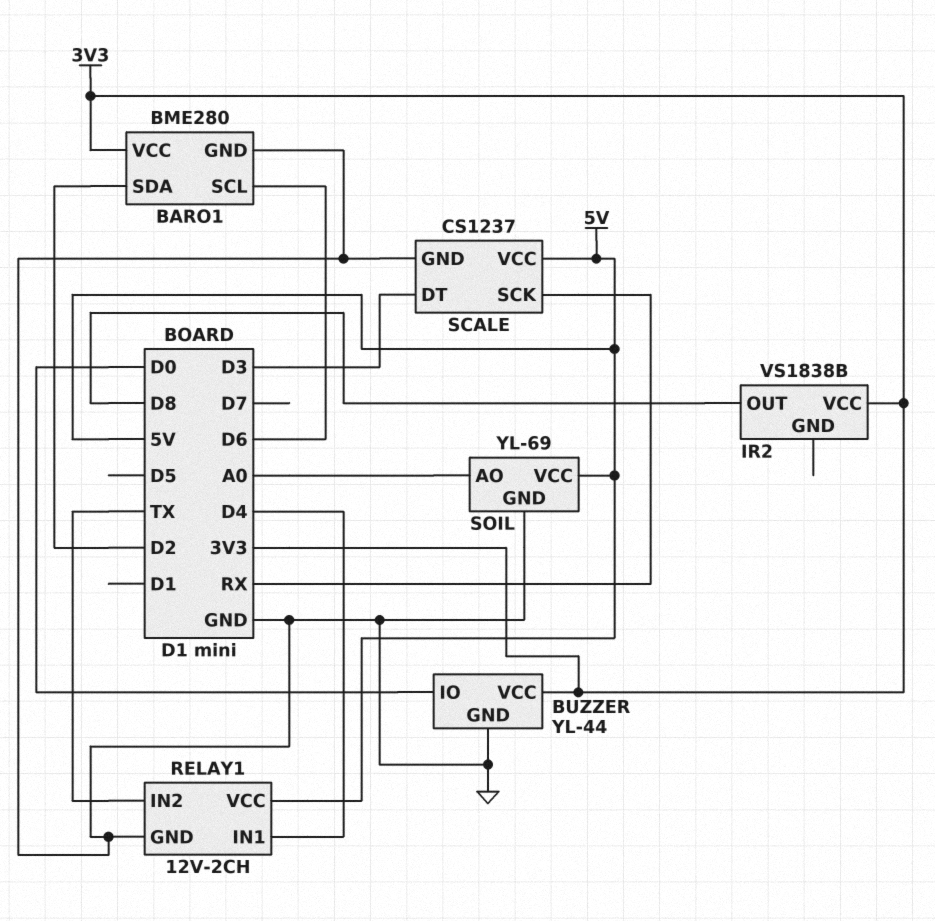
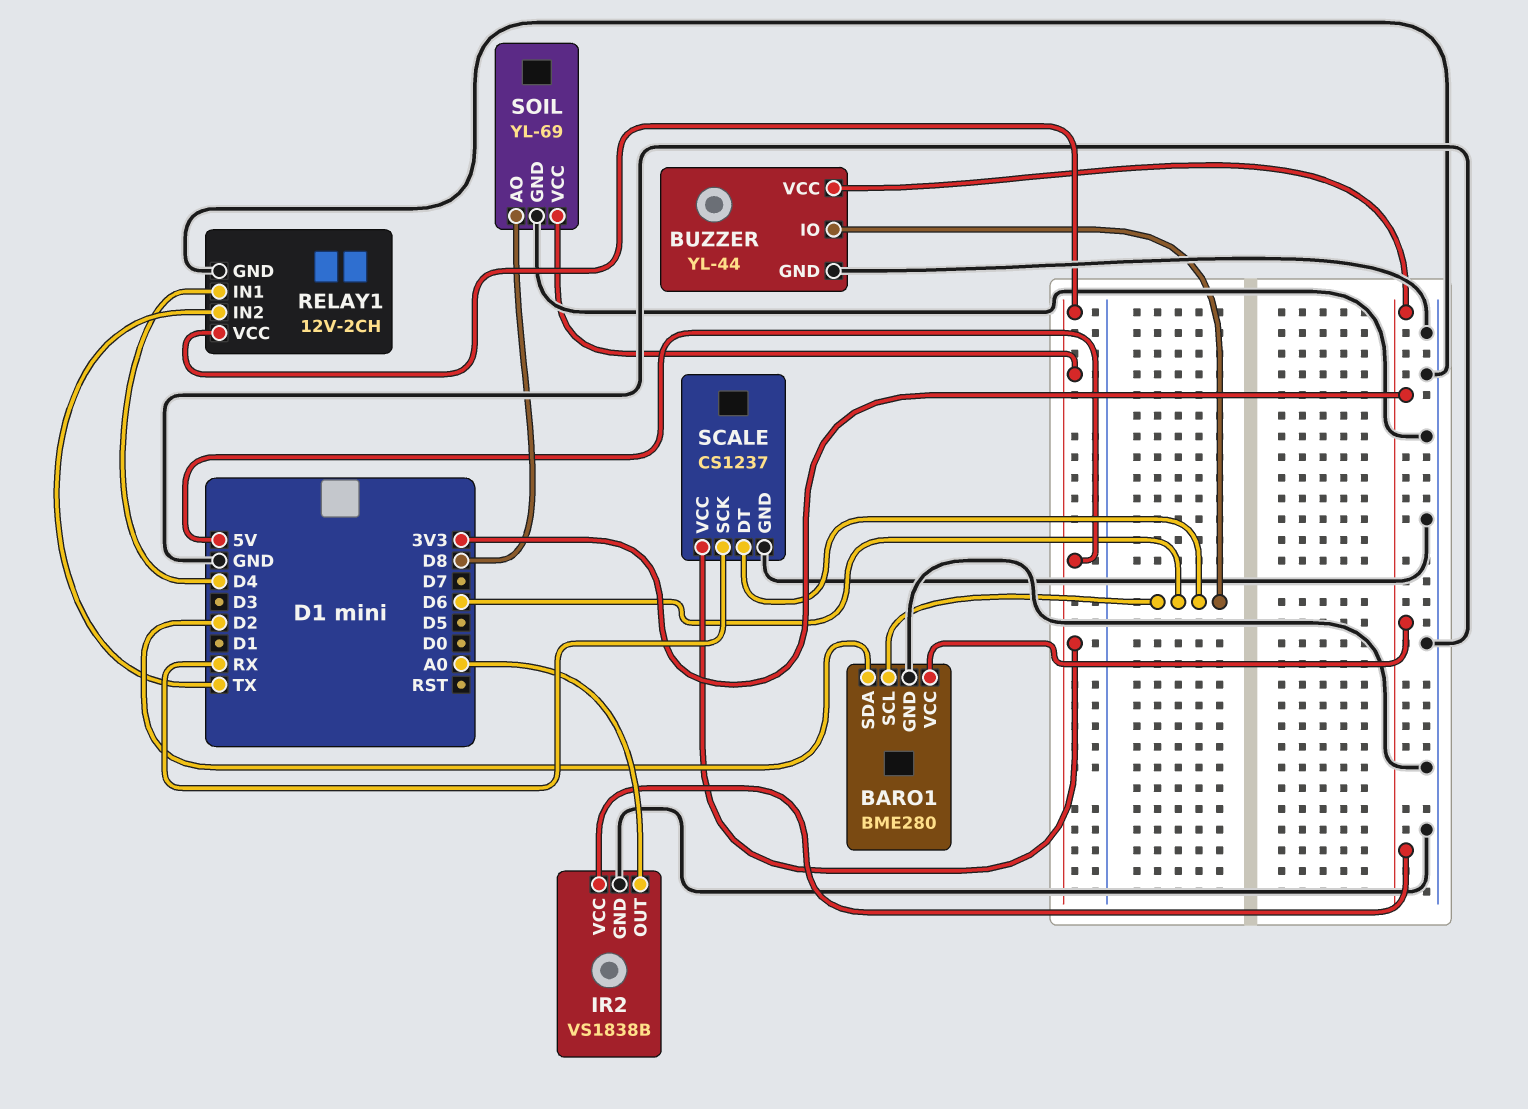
BUZZER pin IO: D0 -> D6
IR2 pin GND: none -> GND
IR2 pin OUT: D8 -> A0
SCALE pin DT: D3 -> D6
SOIL pin AO: A0 -> D8

